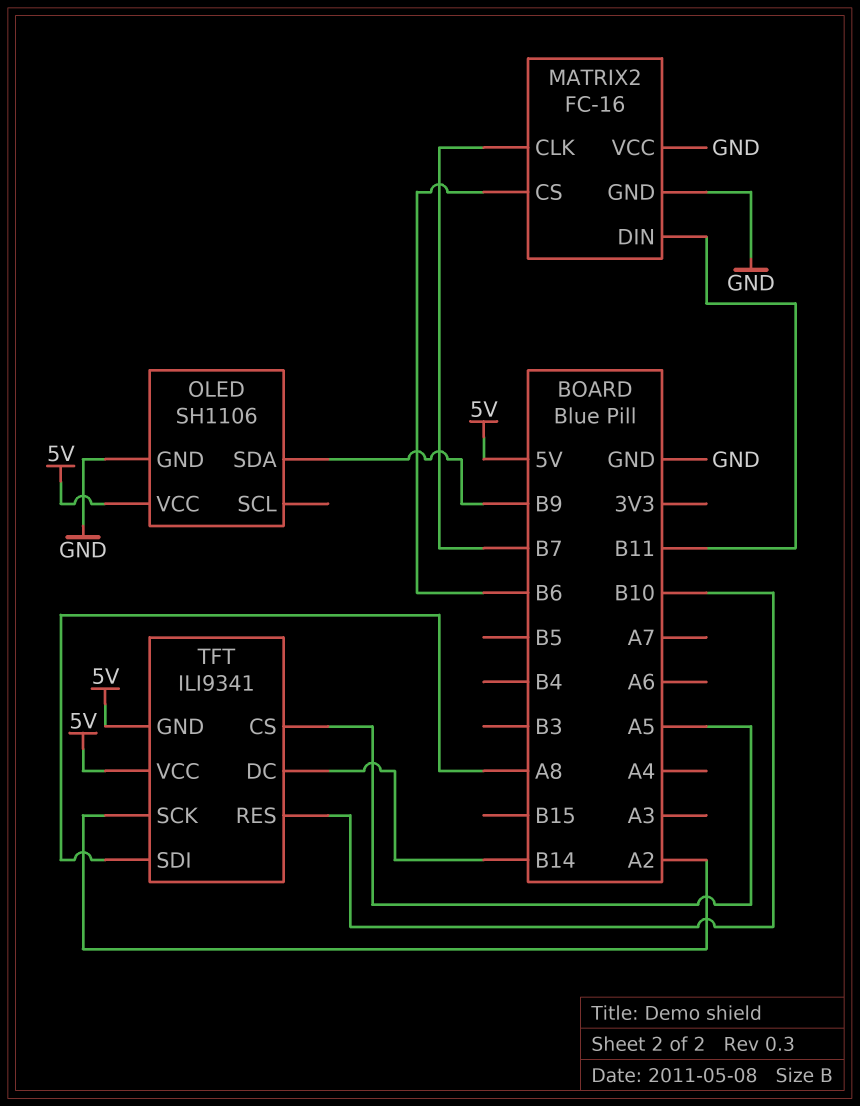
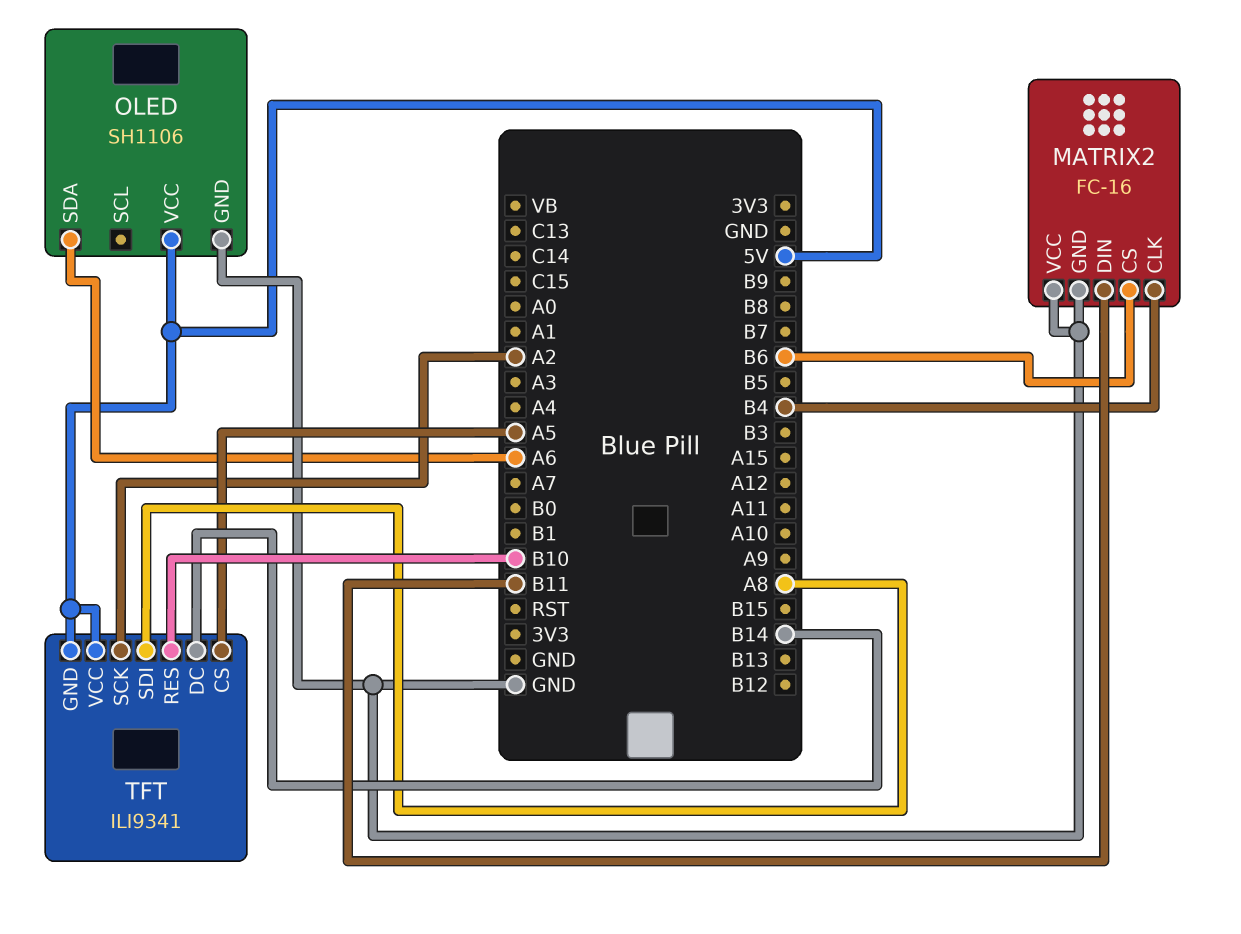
MATRIX2 pin CLK: B7 -> B4
OLED pin SDA: B9 -> A6

